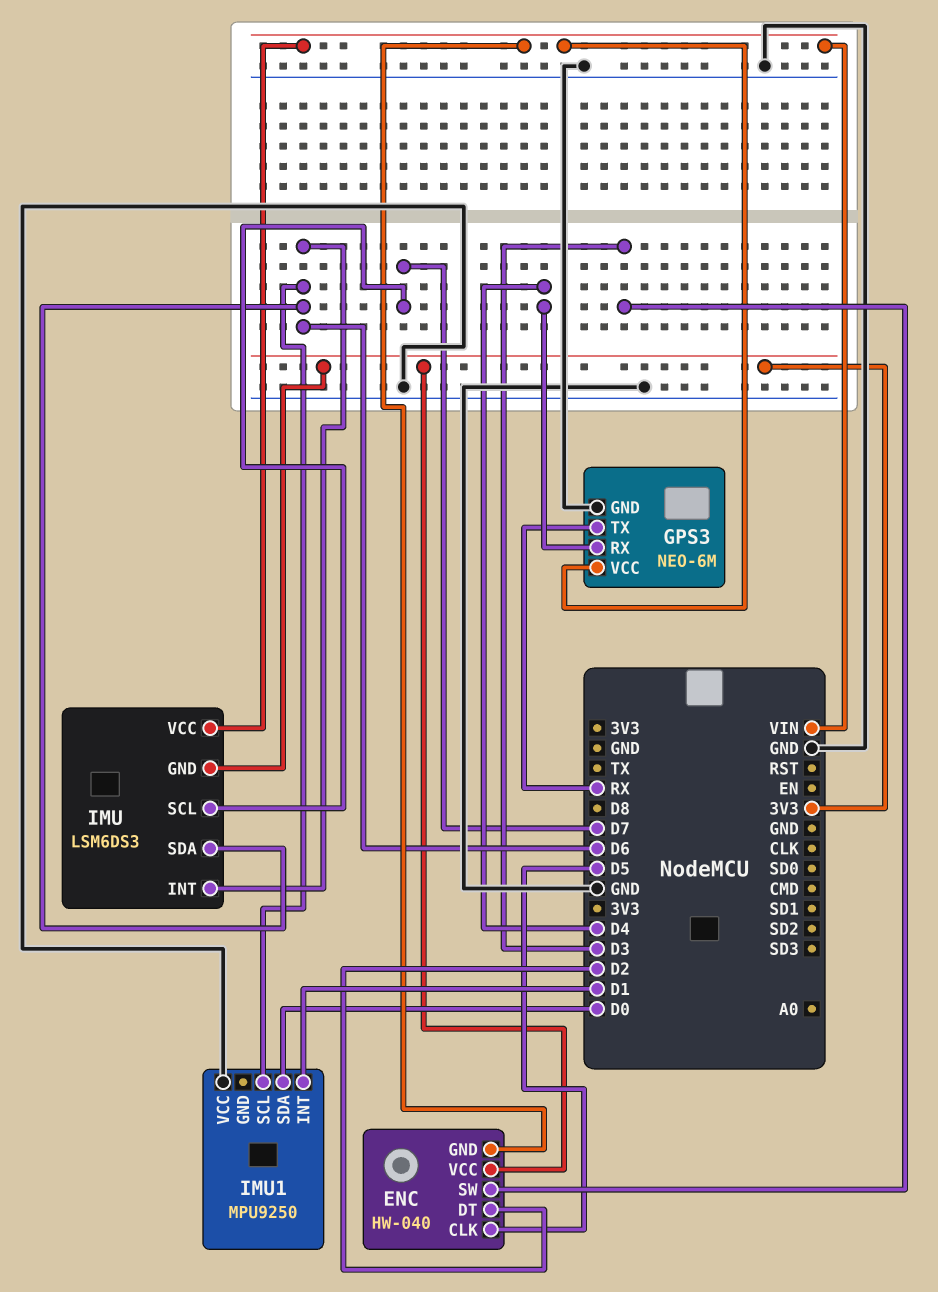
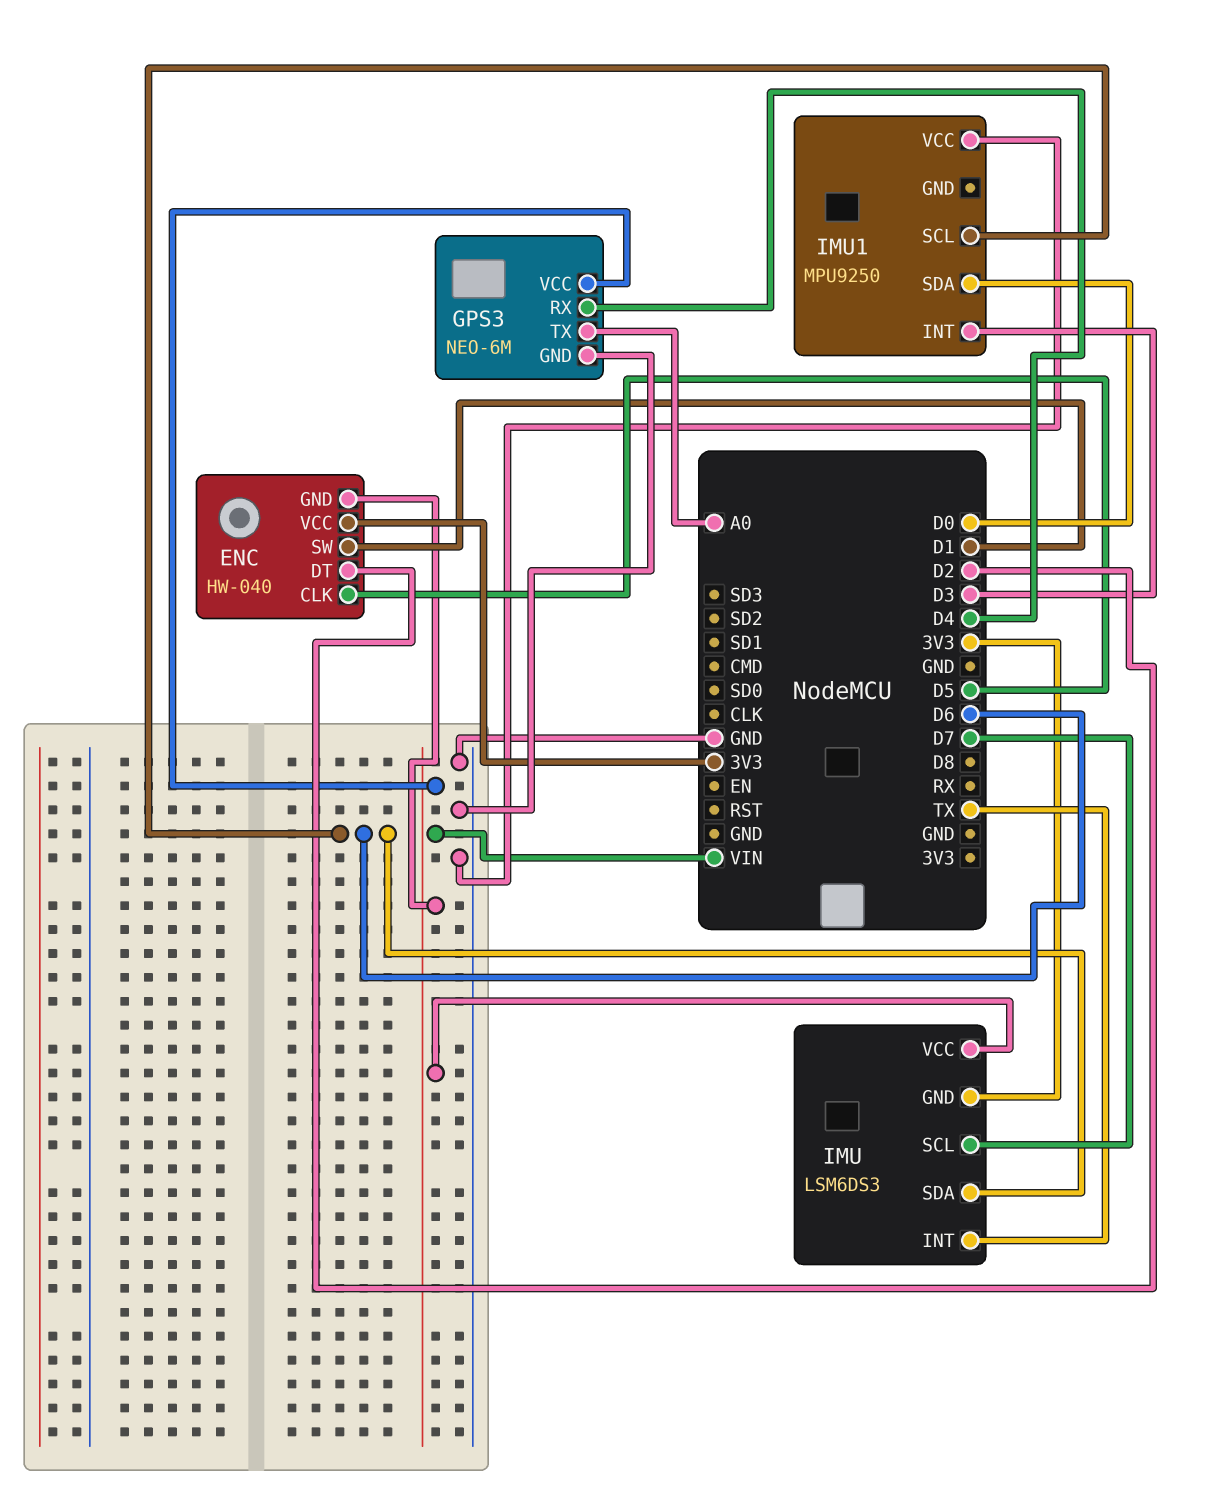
ENC pin SW: D3 -> D1
GPS3 pin TX: RX -> A0
IMU pin INT: D6 -> TX
IMU1 pin INT: D1 -> D3

